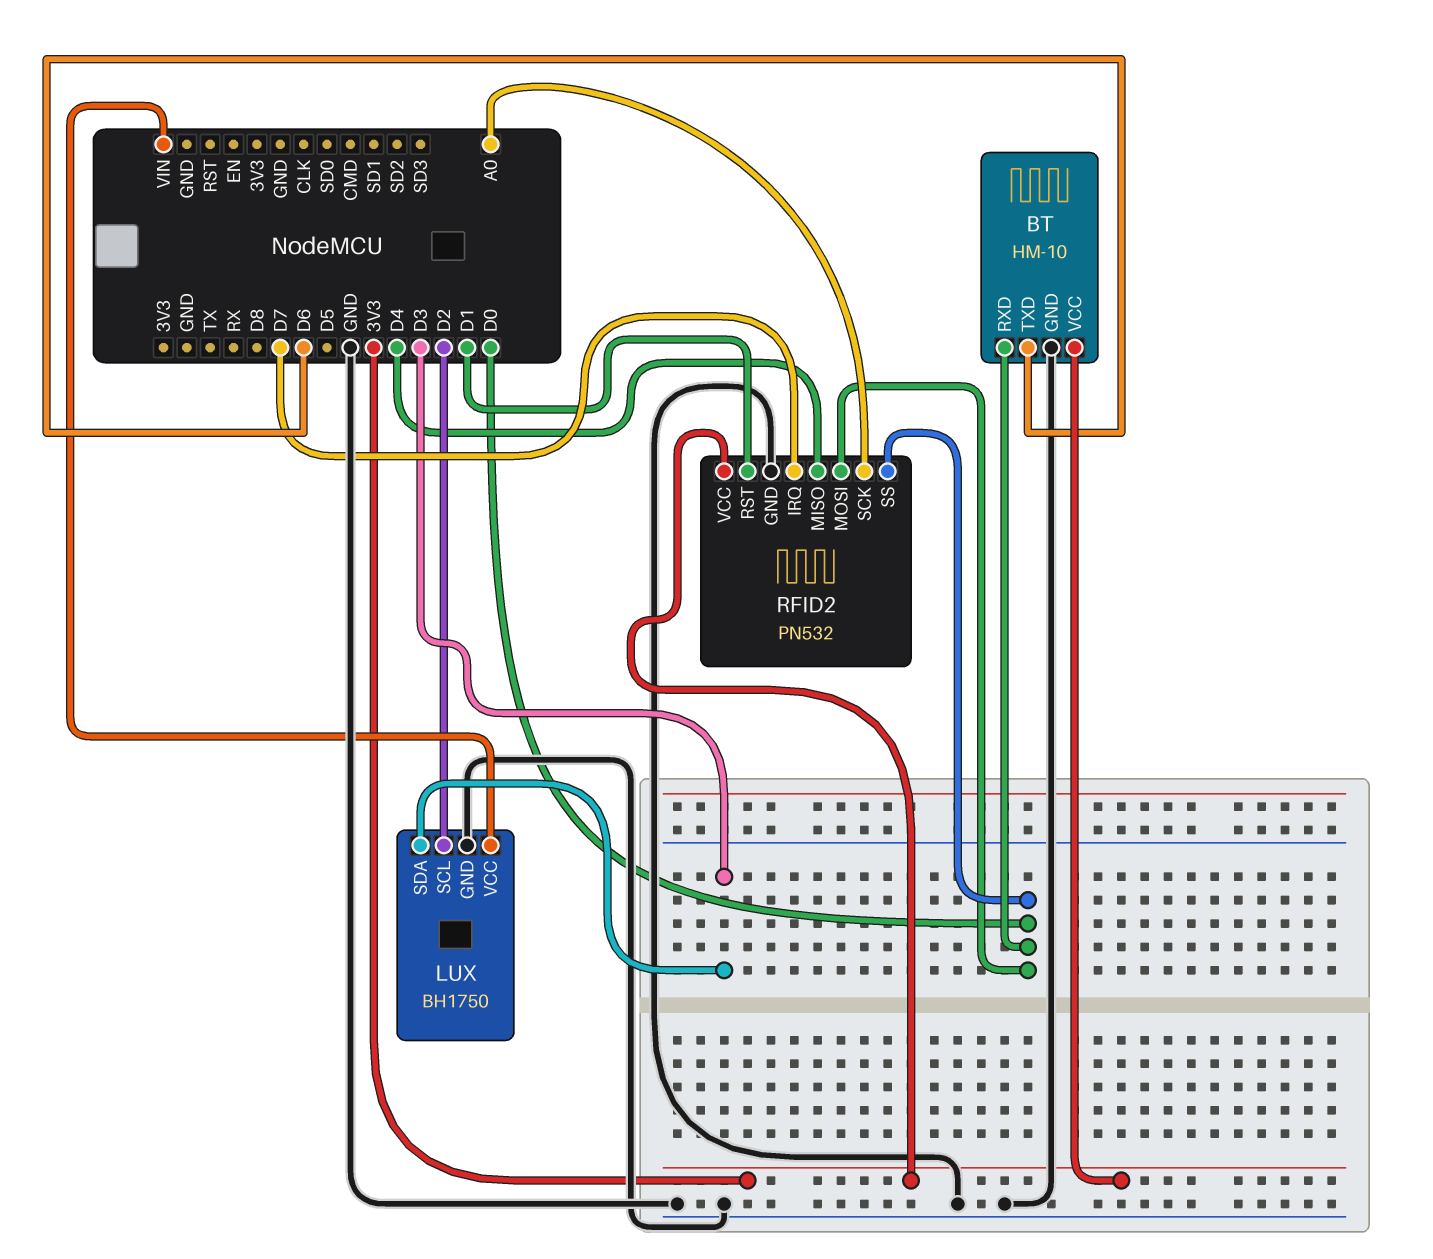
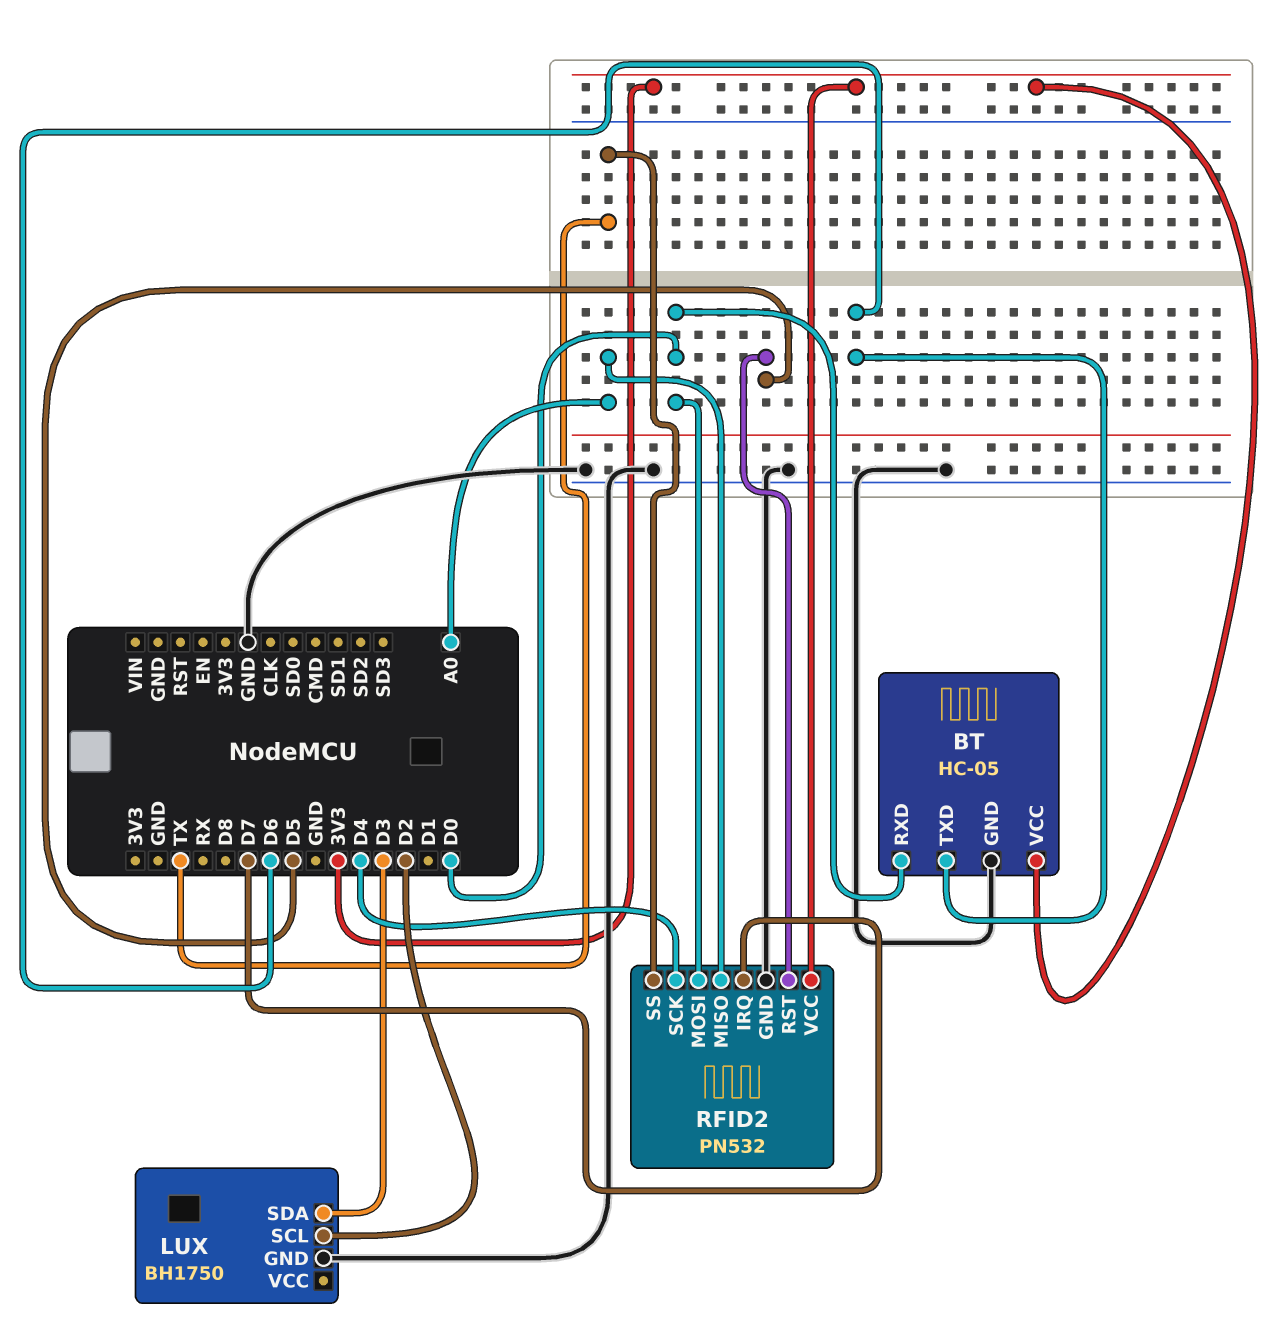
BT: HM-10 -> HC-05
LUX pin VCC: VIN -> none
RFID2 pin MISO: D4 -> A0
RFID2 pin RST: D1 -> D5
RFID2 pin SCK: A0 -> D4
RFID2 pin SS: D0 -> TX

